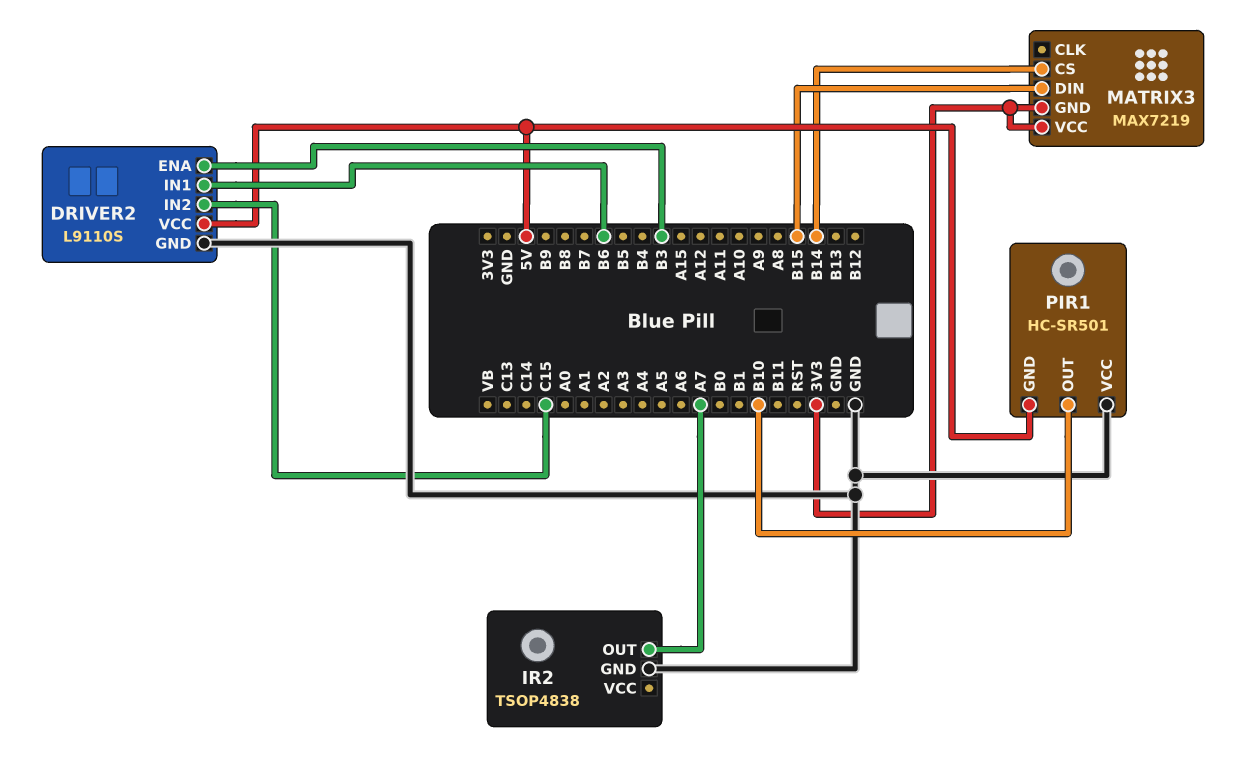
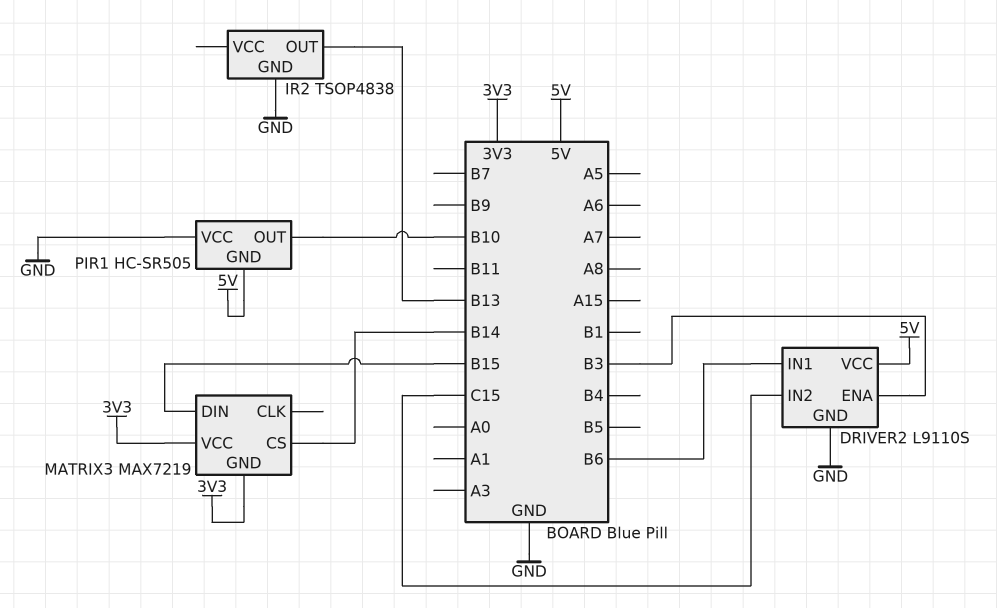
IR2 pin OUT: A7 -> B13
PIR1: HC-SR501 -> HC-SR505

